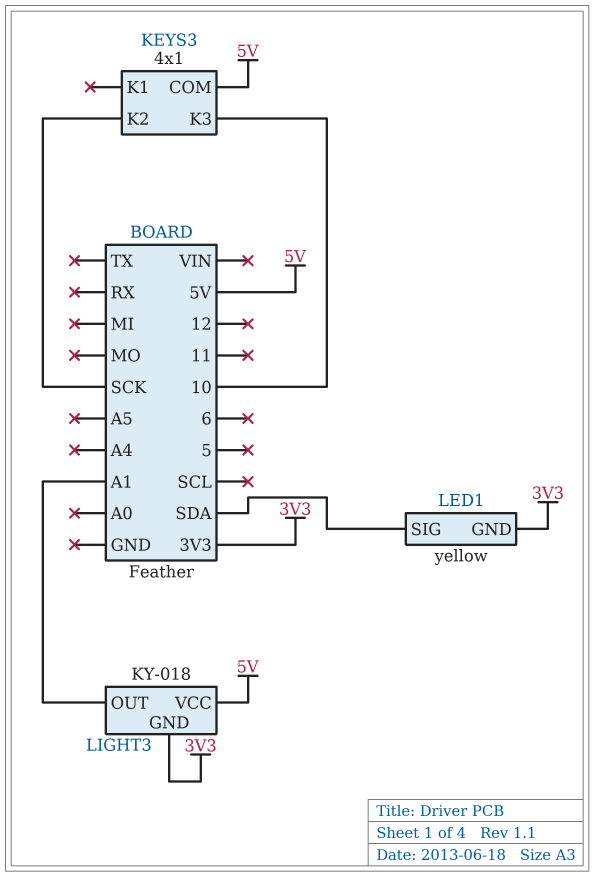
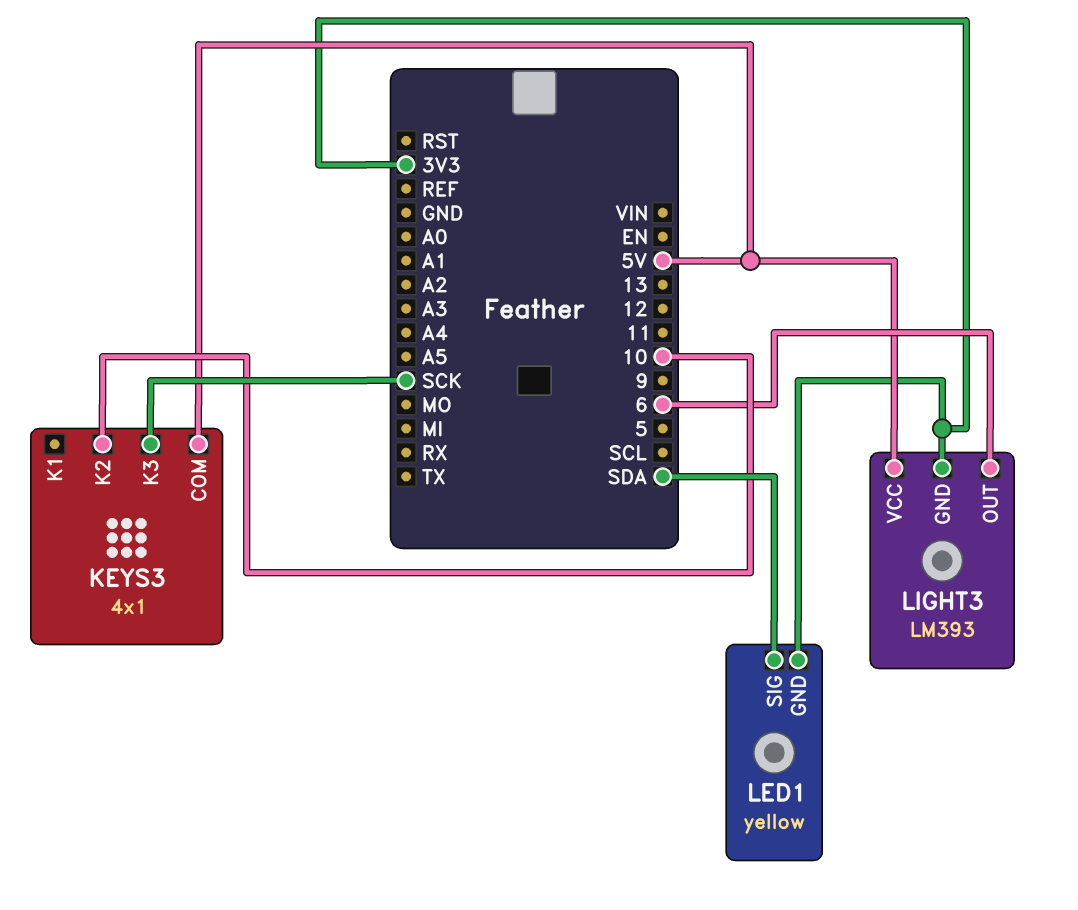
KEYS3 pin K2: SCK -> 10
KEYS3 pin K3: 10 -> SCK
LIGHT3: KY-018 -> LM393
LIGHT3 pin OUT: A1 -> 6

